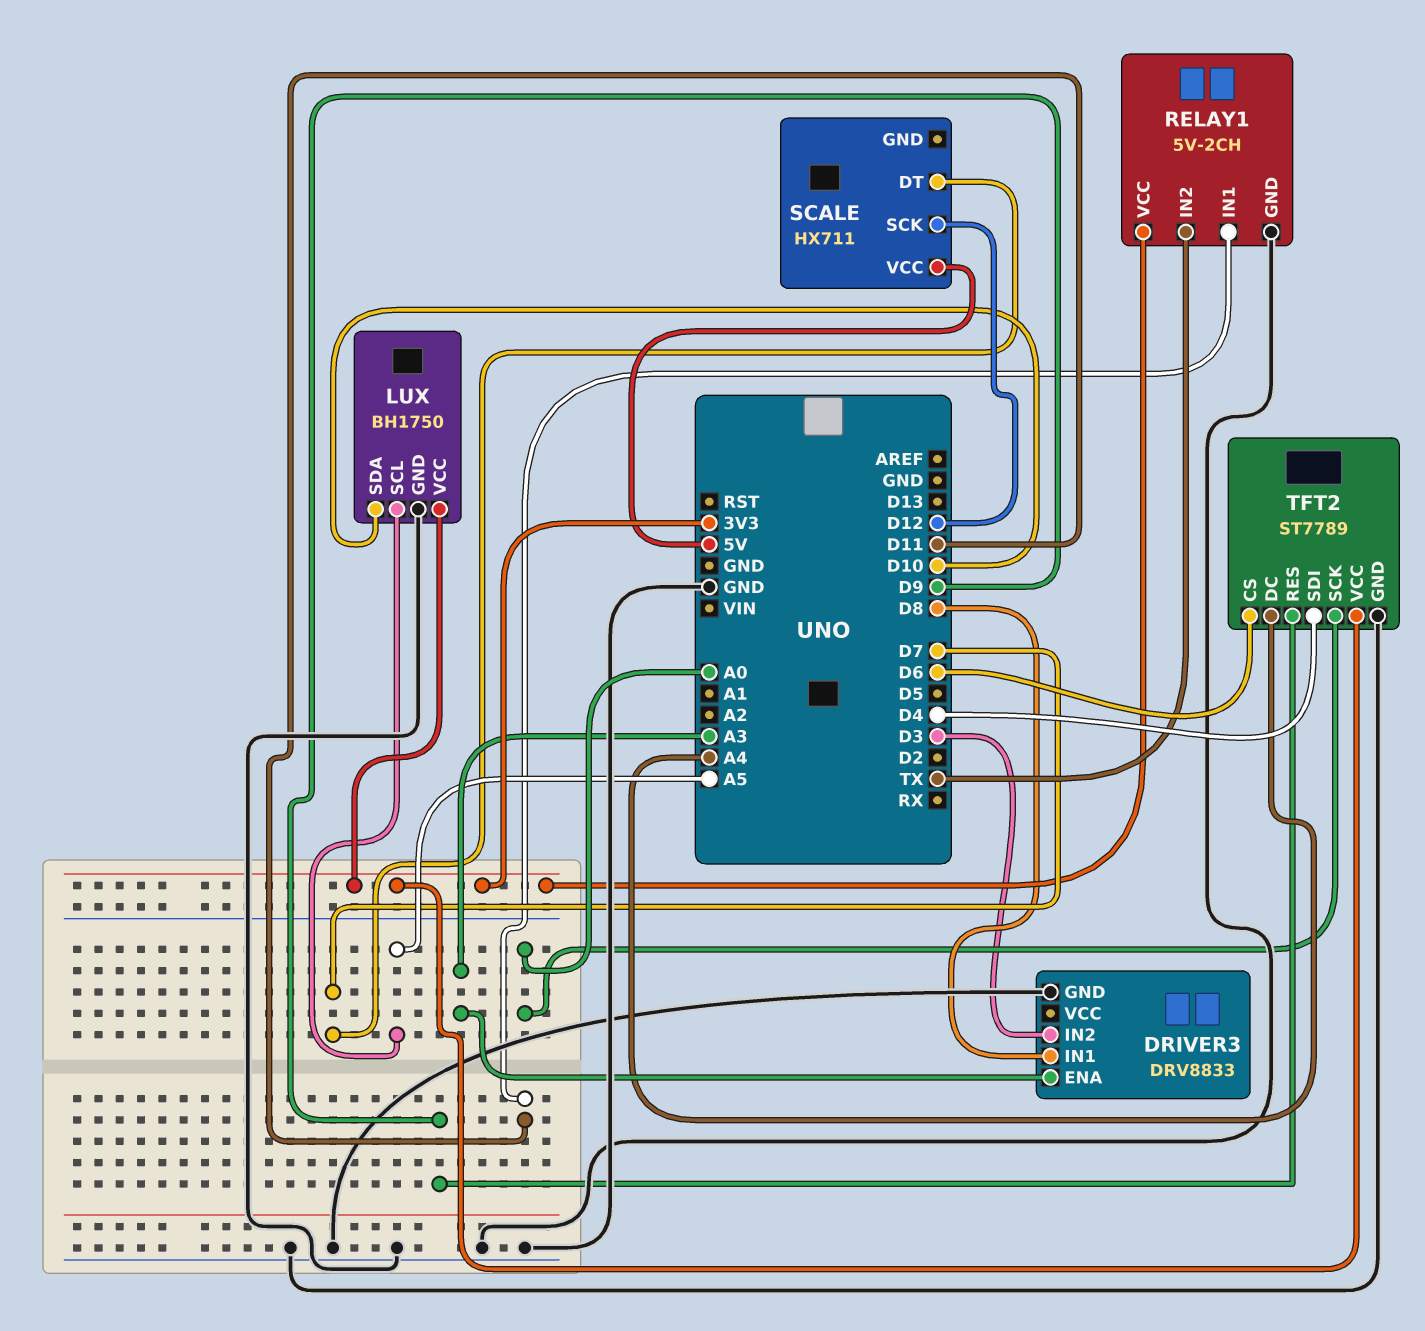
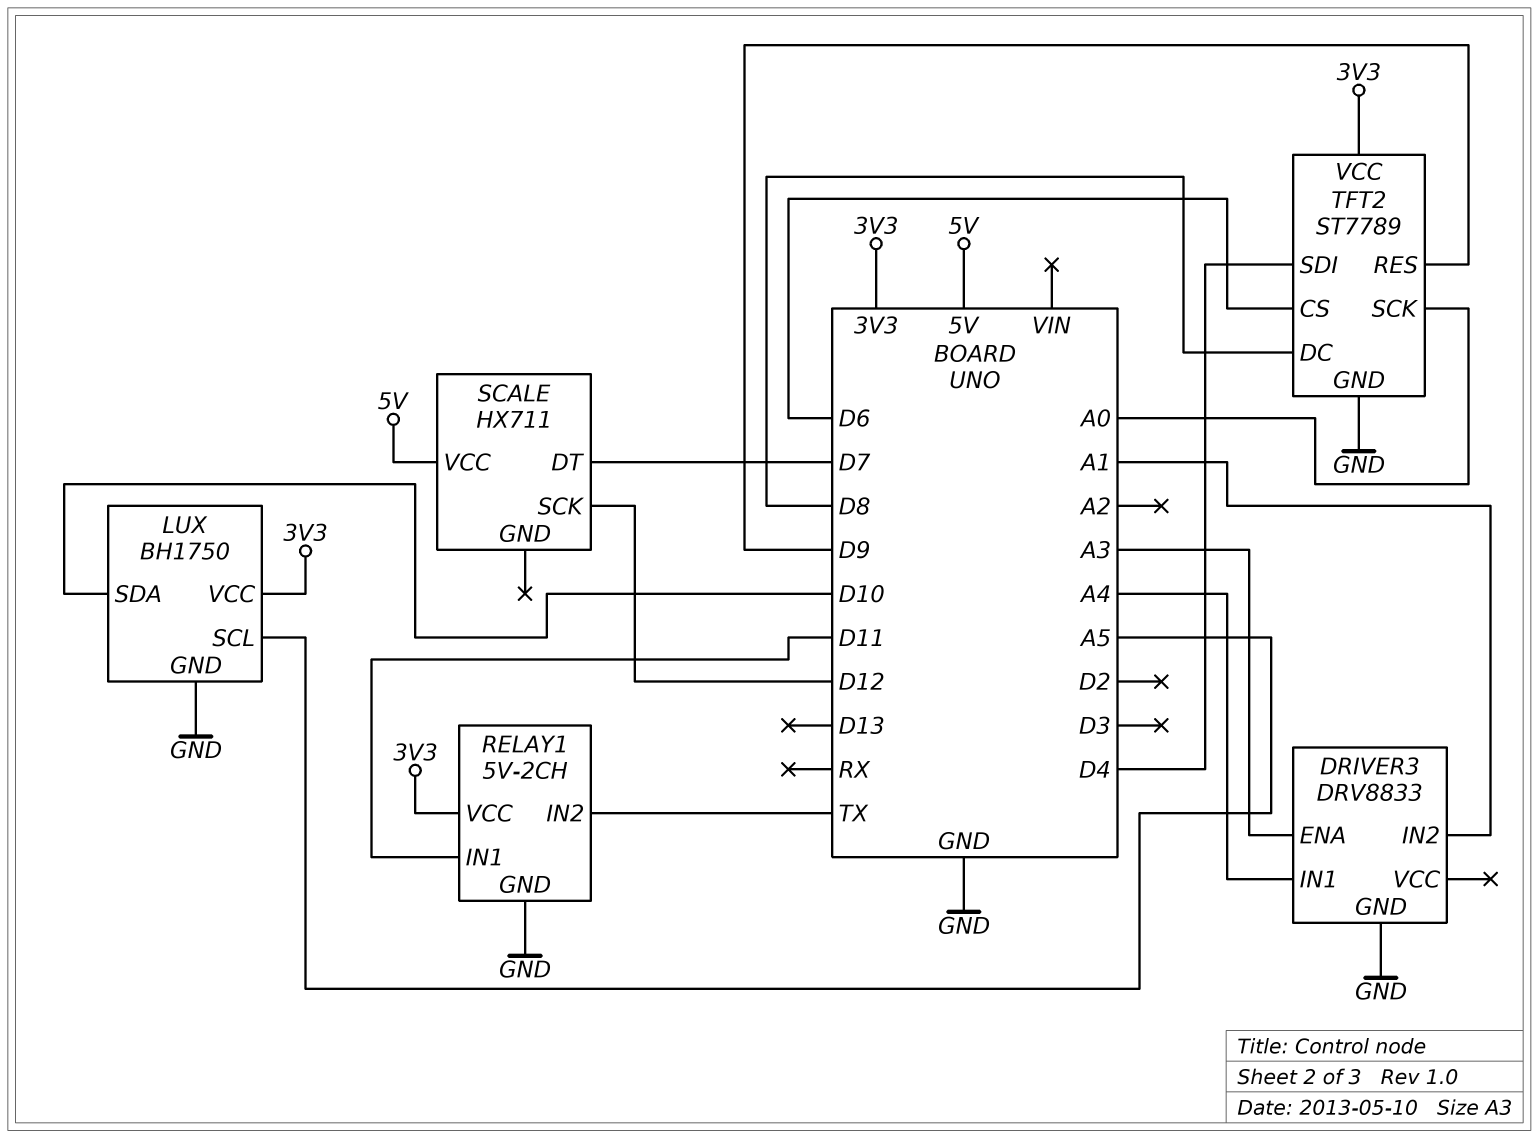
DRIVER3 pin IN1: D8 -> A4
DRIVER3 pin IN2: D3 -> A1
TFT2 pin DC: A4 -> D8

